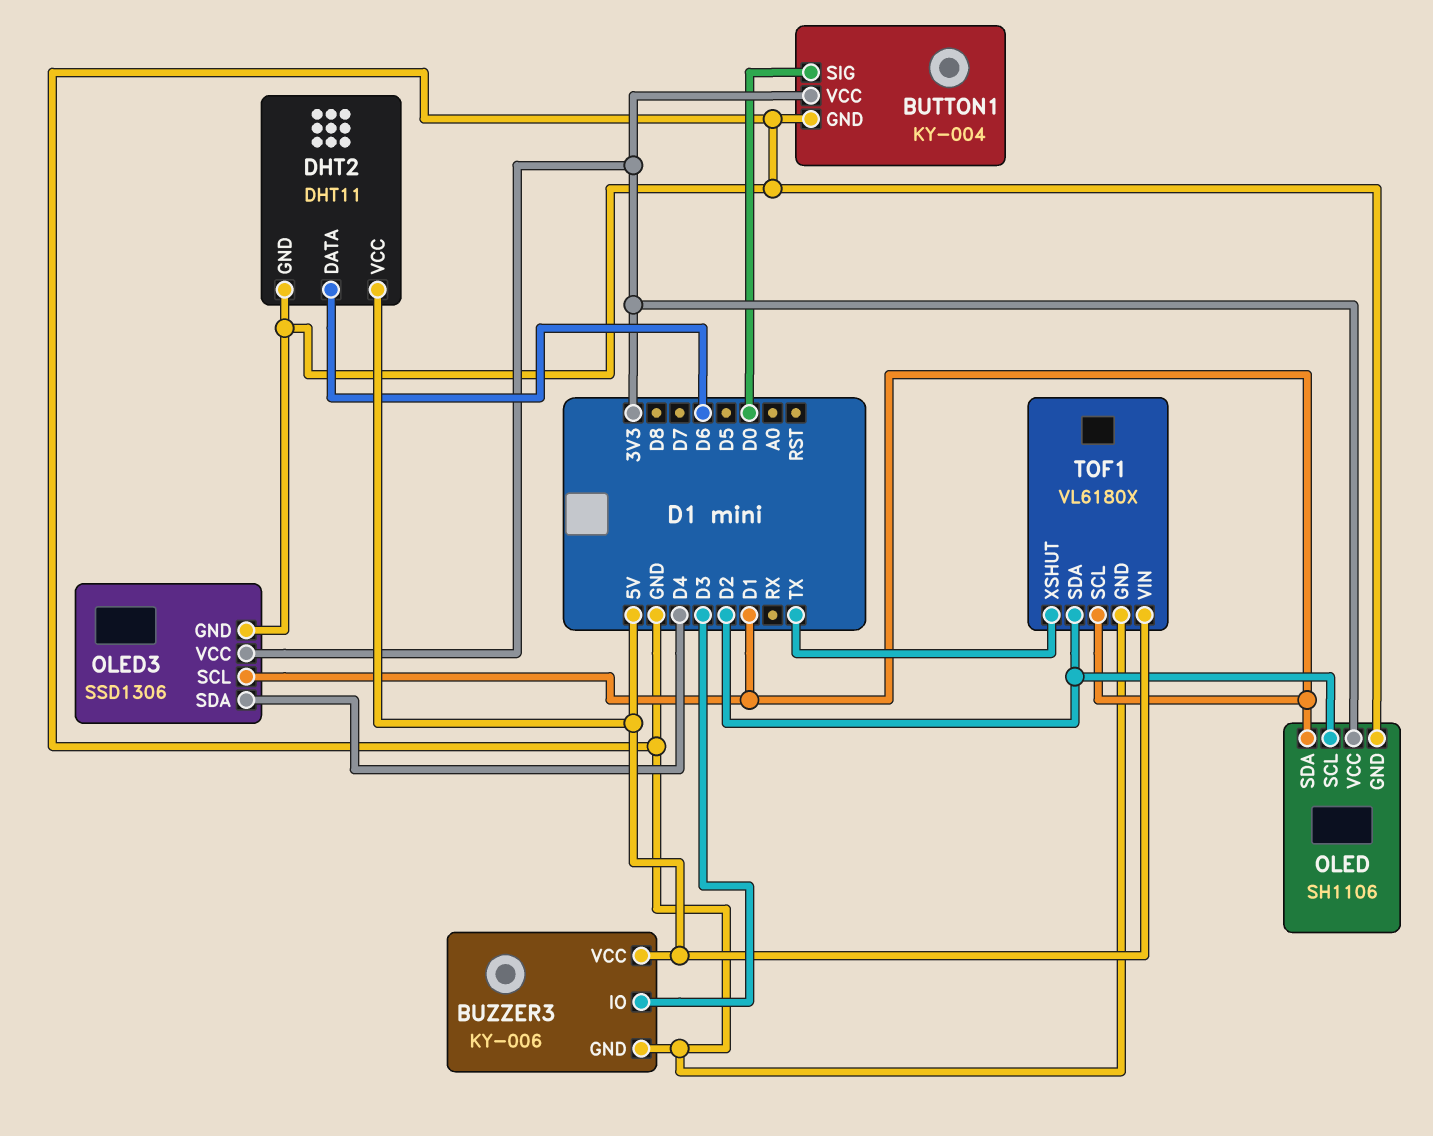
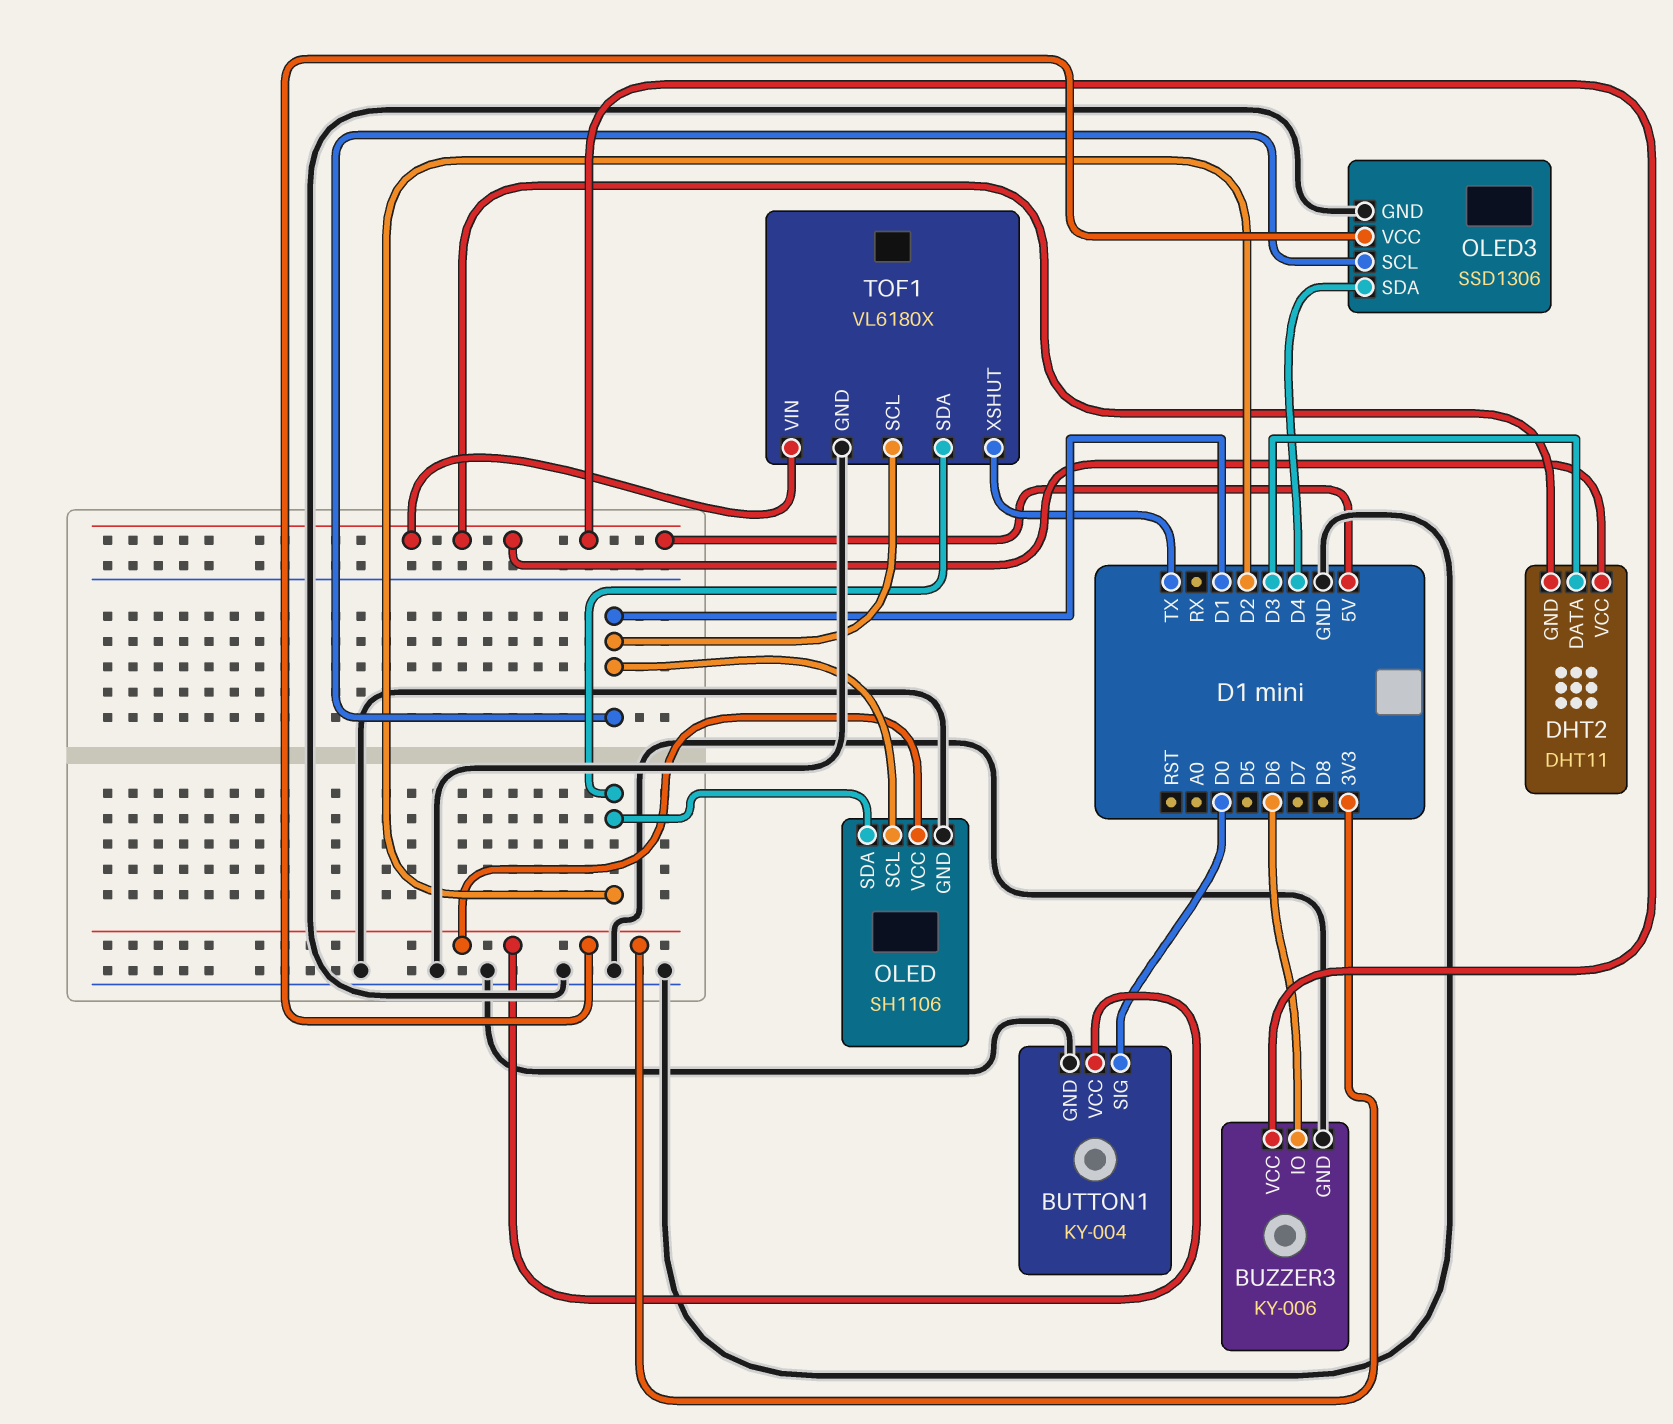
BUZZER3 pin IO: D3 -> D6
DHT2 pin DATA: D6 -> D3
DHT2 pin GND: GND -> 5V
OLED pin SCL: D2 -> D1
OLED pin SDA: D1 -> D2

